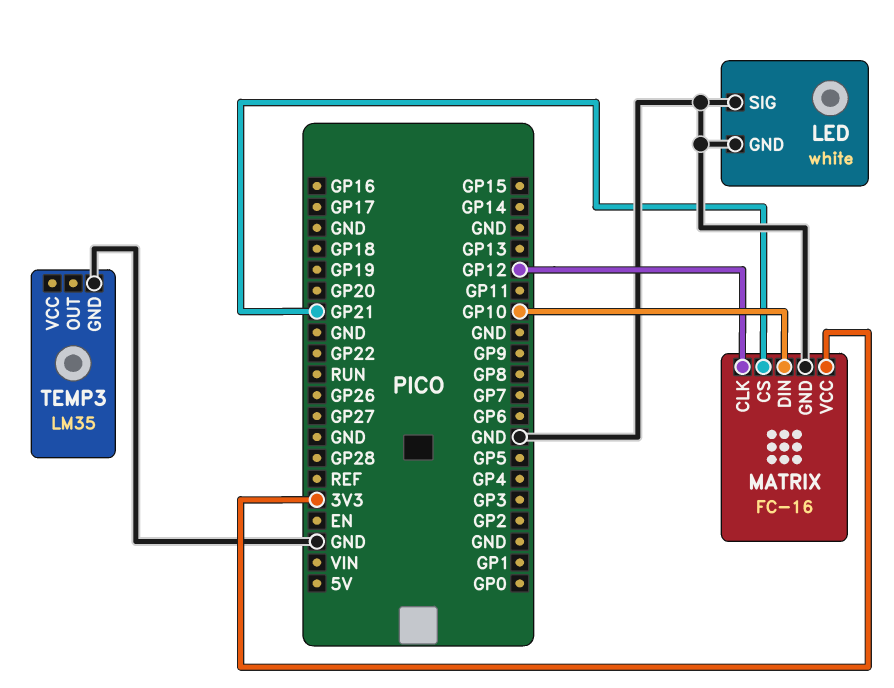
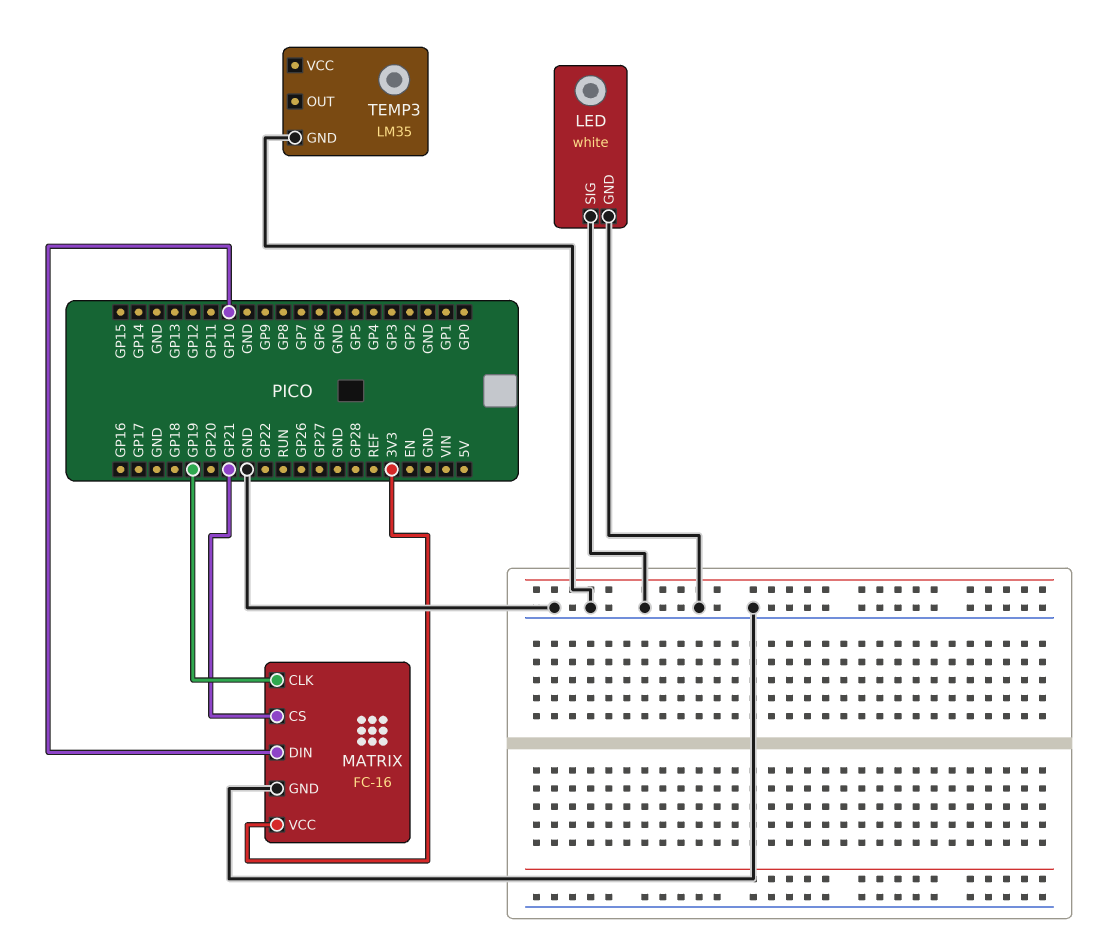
MATRIX pin CLK: GP12 -> GP19

